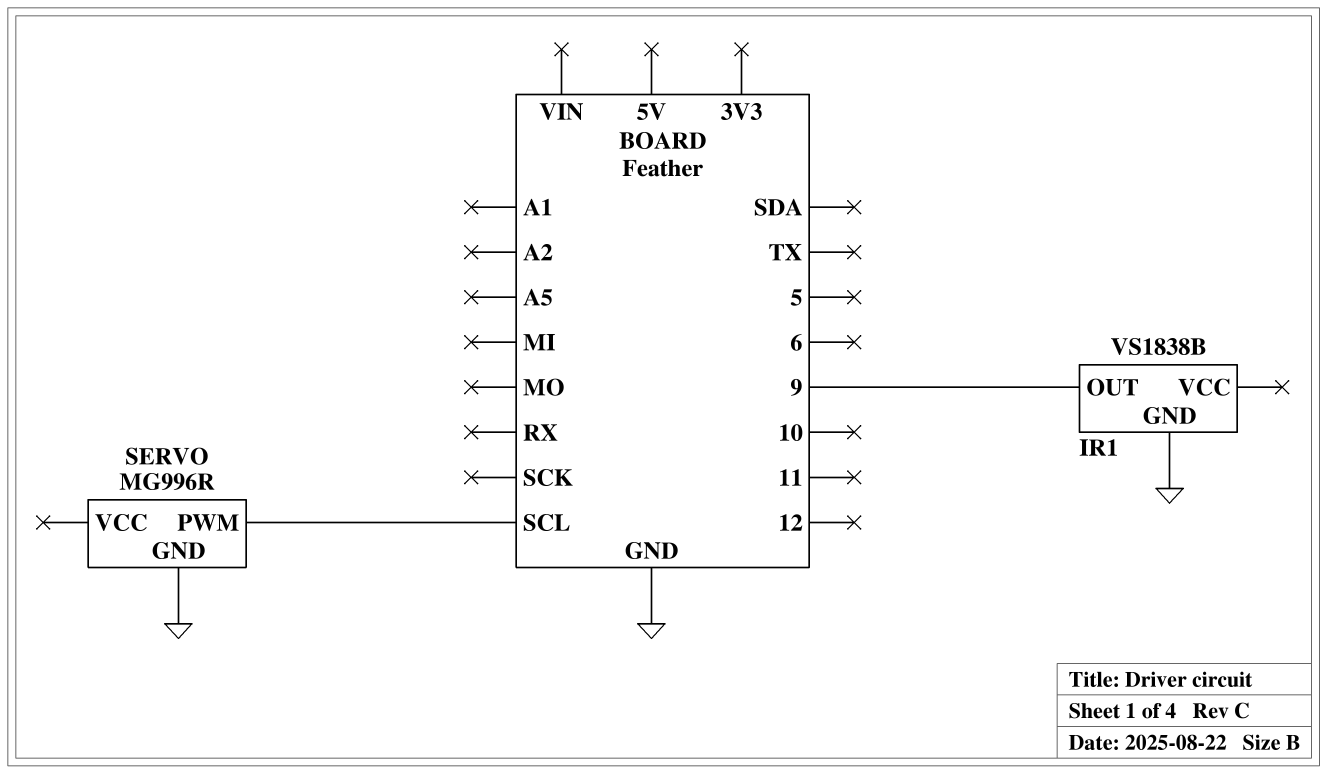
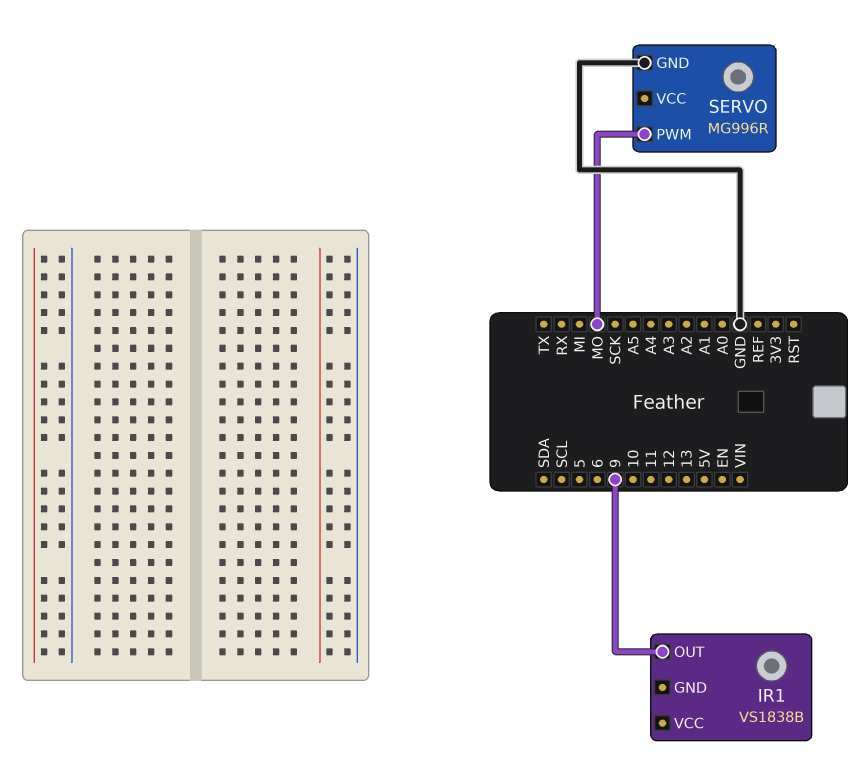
IR1 pin GND: GND -> none
SERVO pin PWM: SCL -> MO

